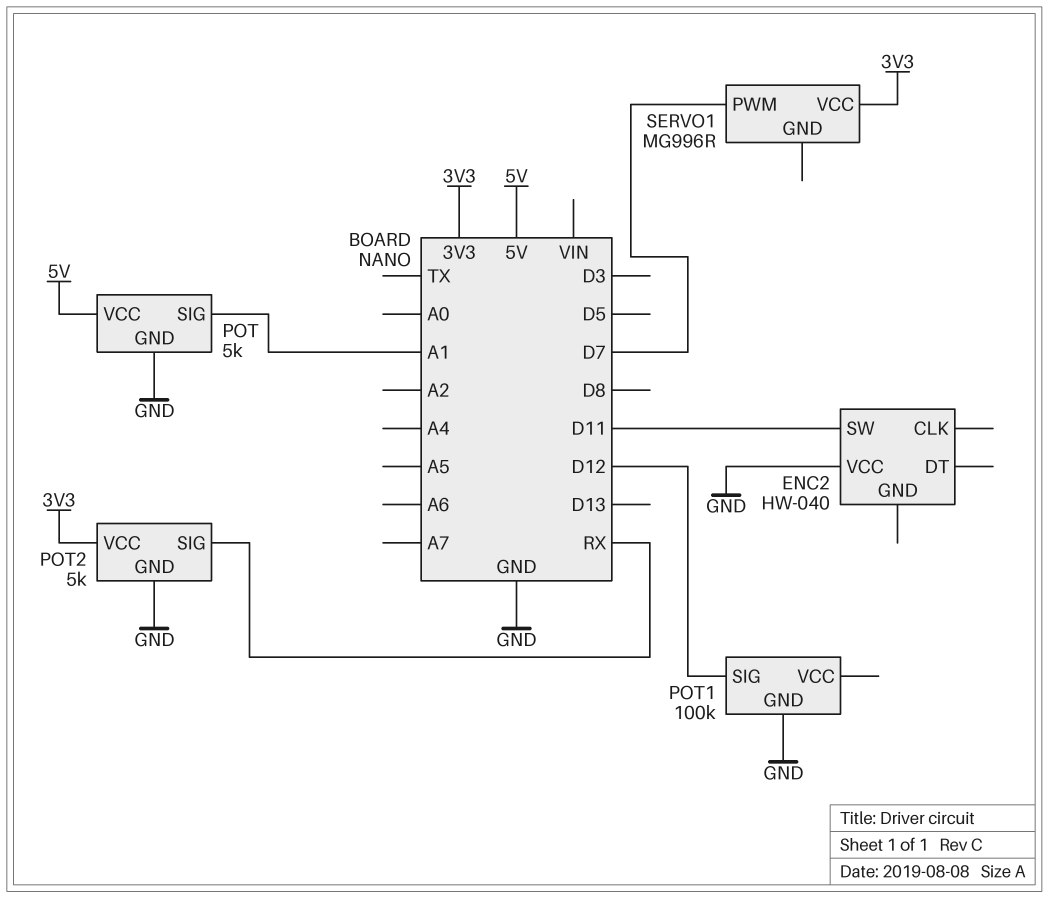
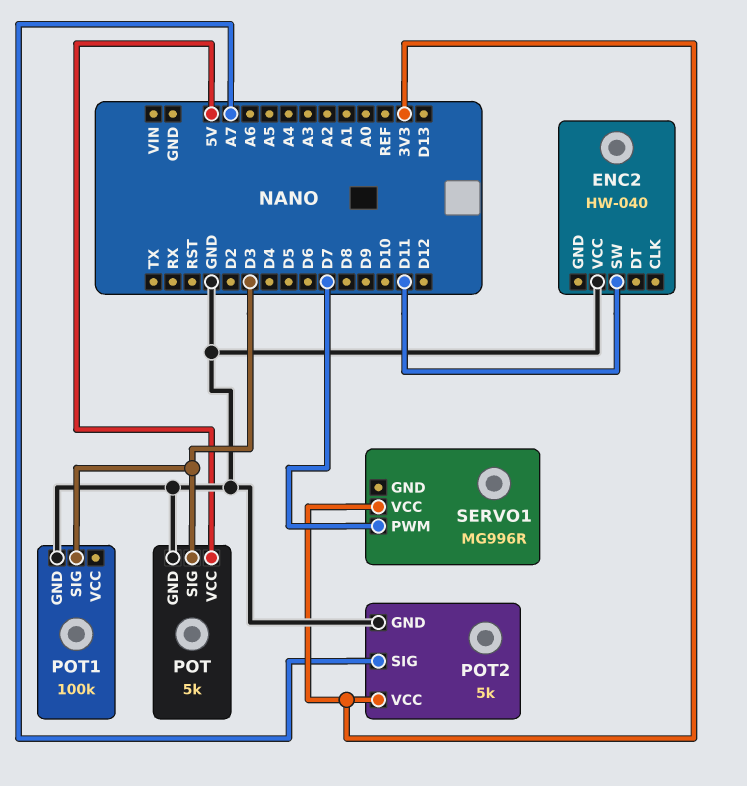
POT pin SIG: A1 -> D3
POT1 pin SIG: D12 -> D3
POT2 pin SIG: RX -> A7

